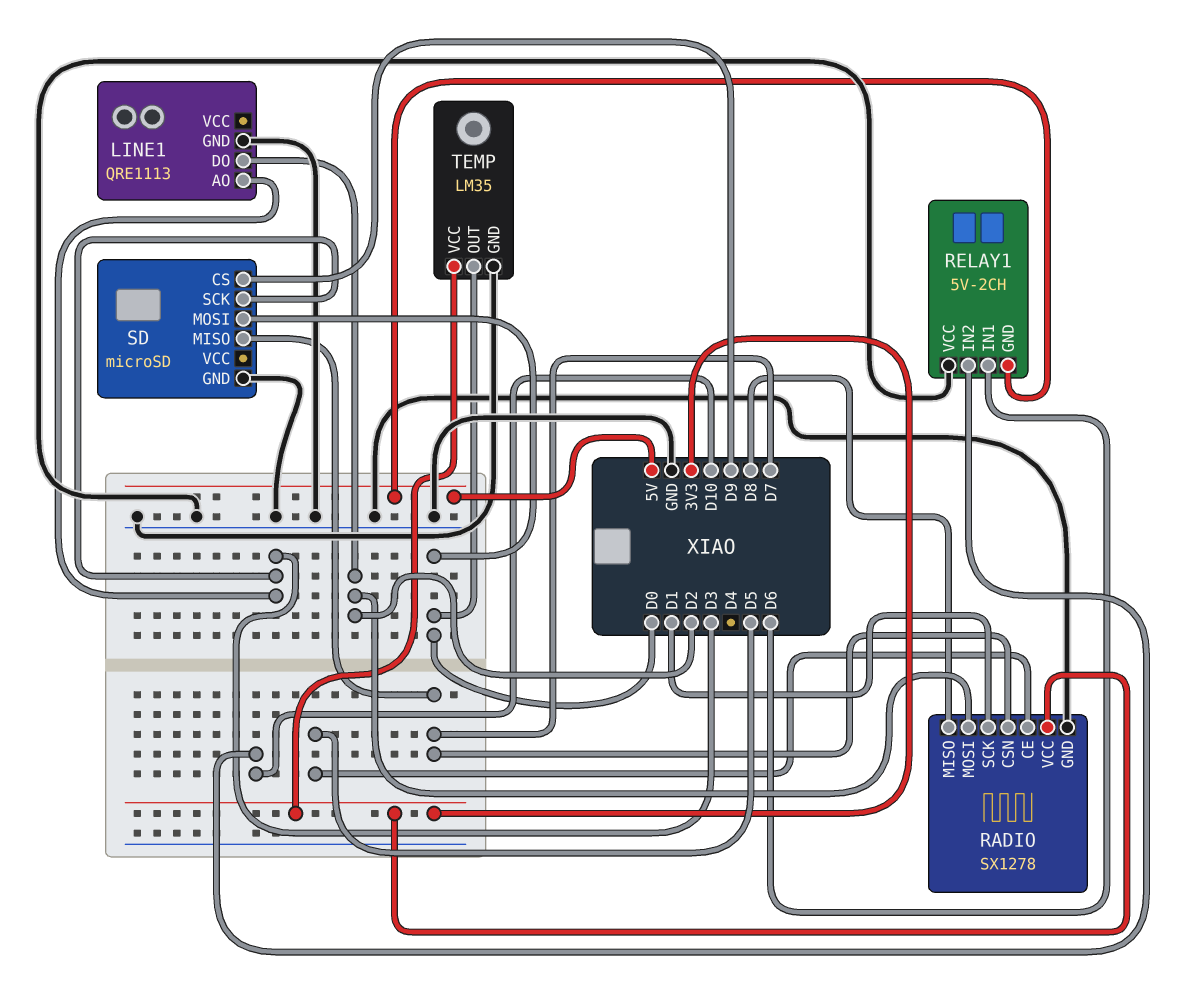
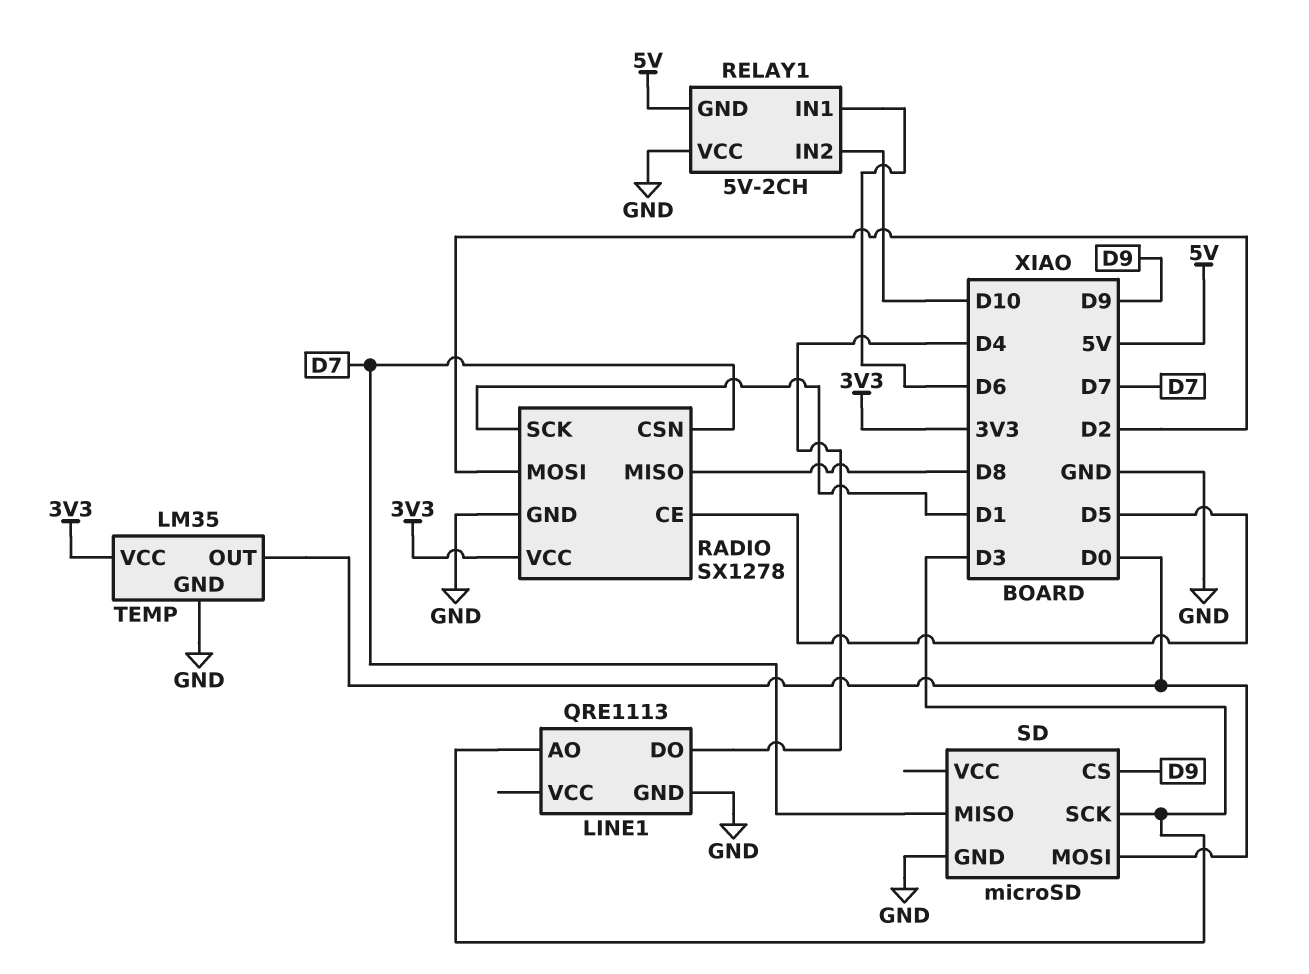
LINE1 pin DO: D2 -> D4

